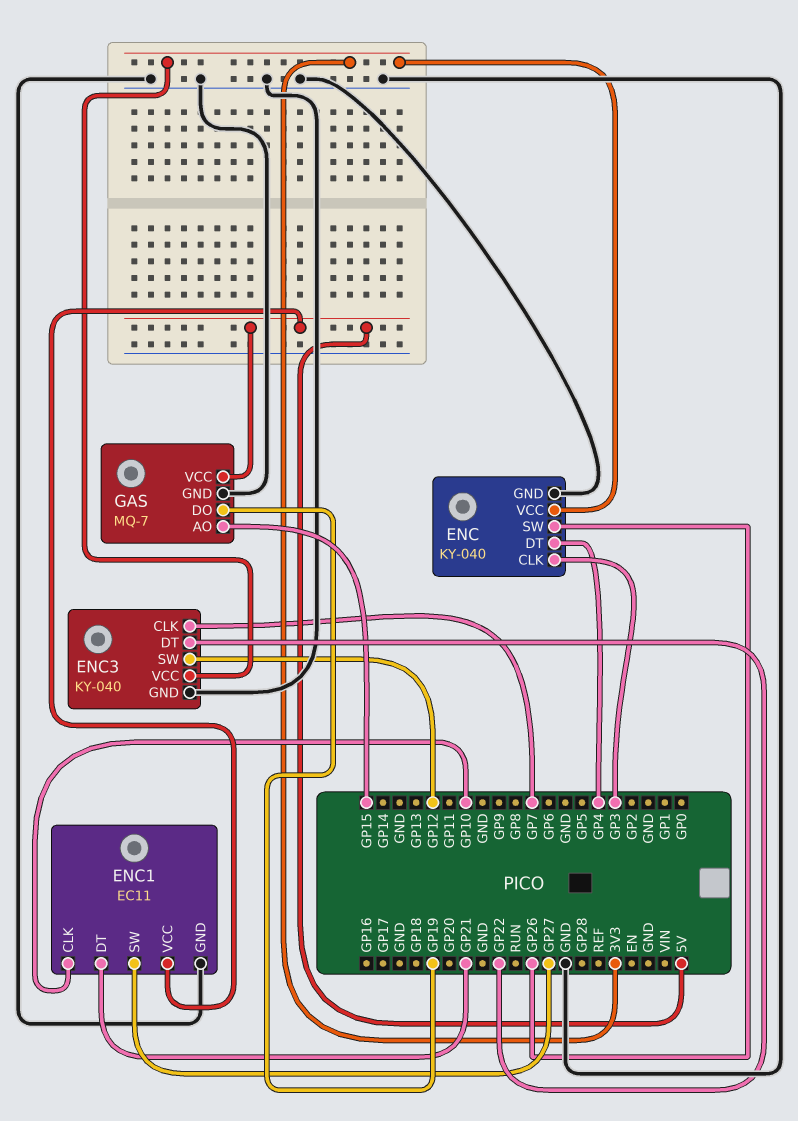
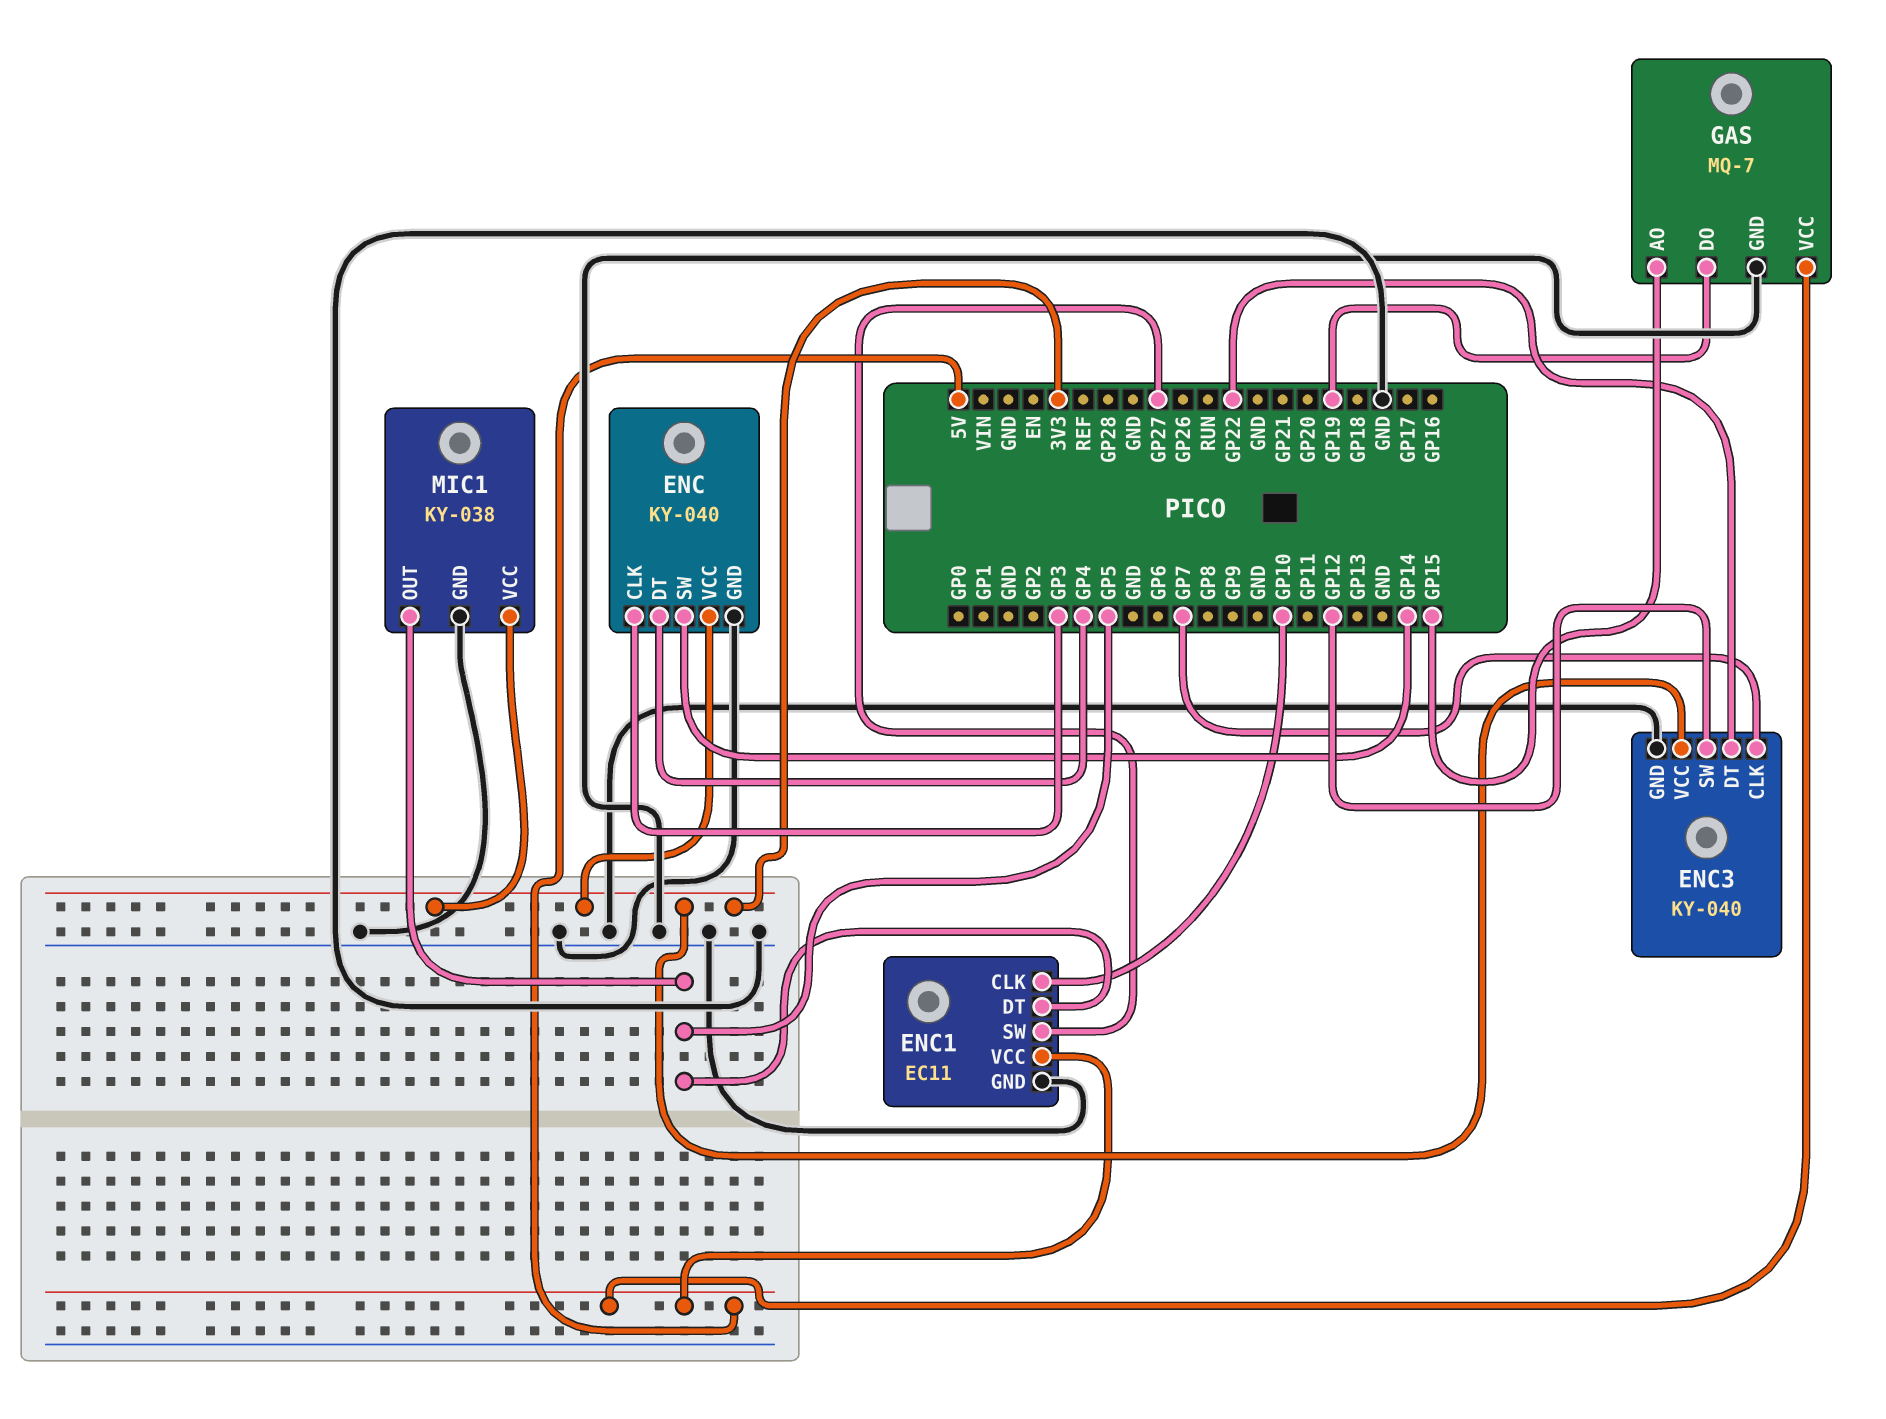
ENC pin SW: GP26 -> GP14
ENC1 pin DT: GP21 -> GP5
MIC1: none -> KY-038
MIC1 pin GND: none -> GND
MIC1 pin OUT: none -> GP5
MIC1 pin VCC: none -> 3V3

